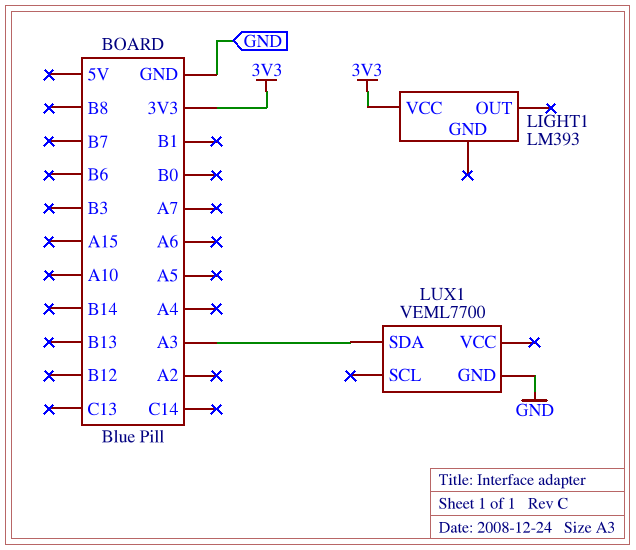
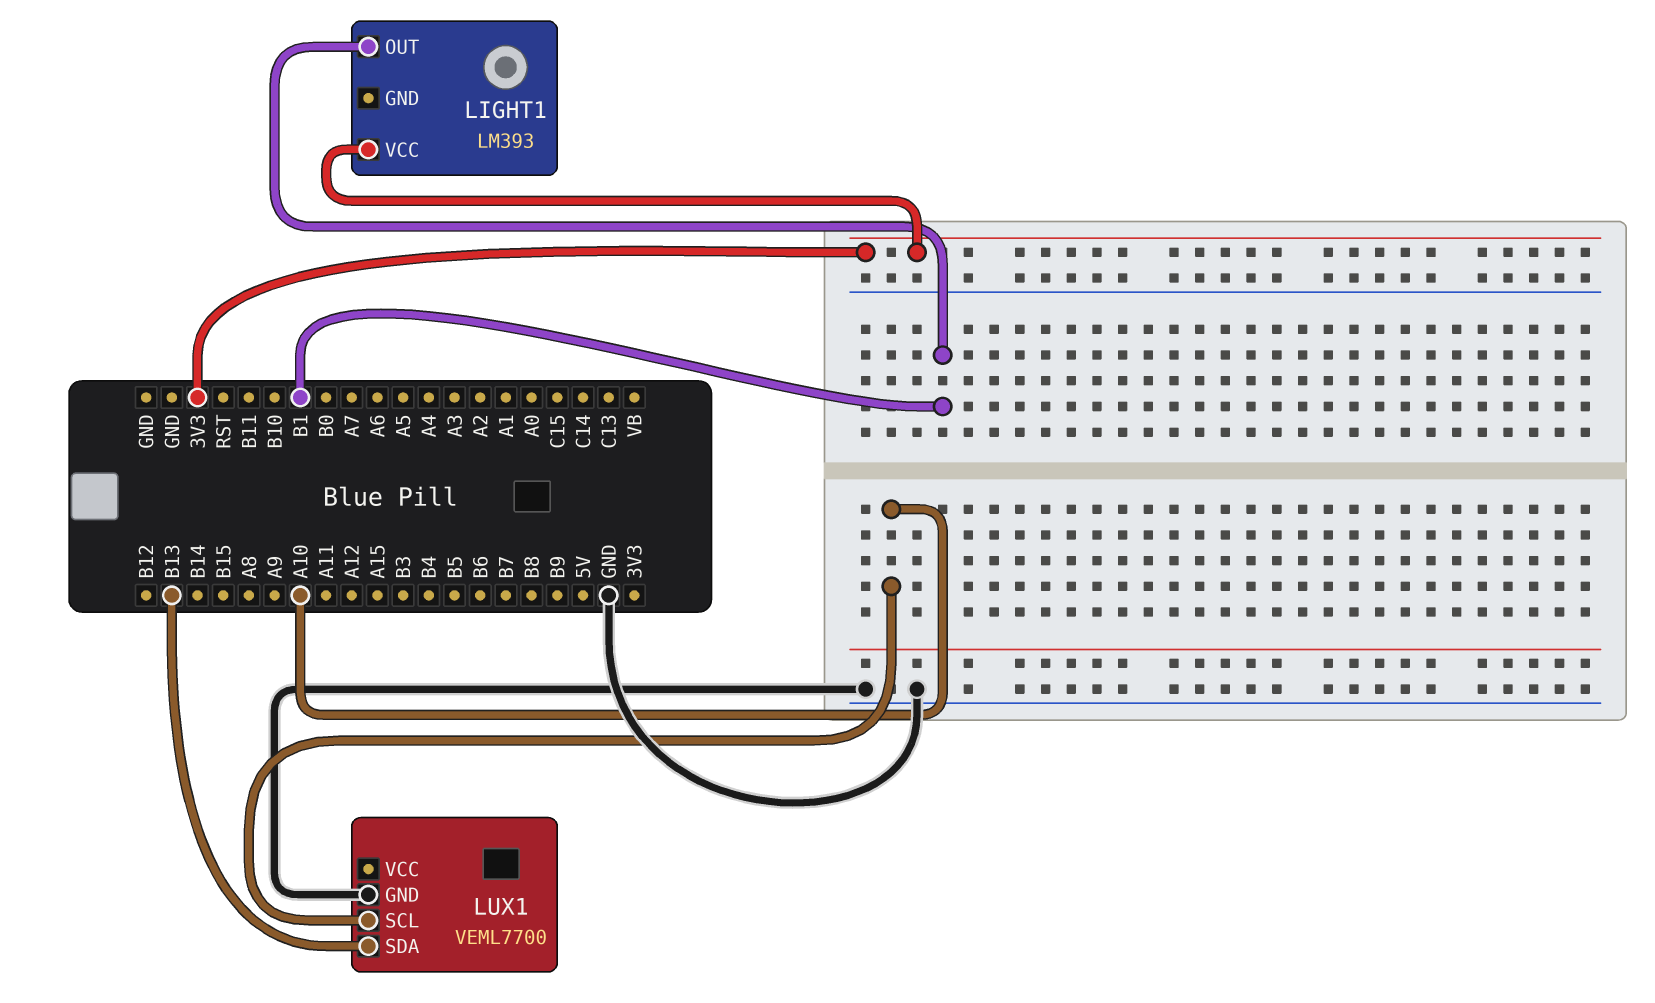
LIGHT1 pin OUT: none -> B1
LUX1 pin SCL: none -> A10
LUX1 pin SDA: A3 -> B13

